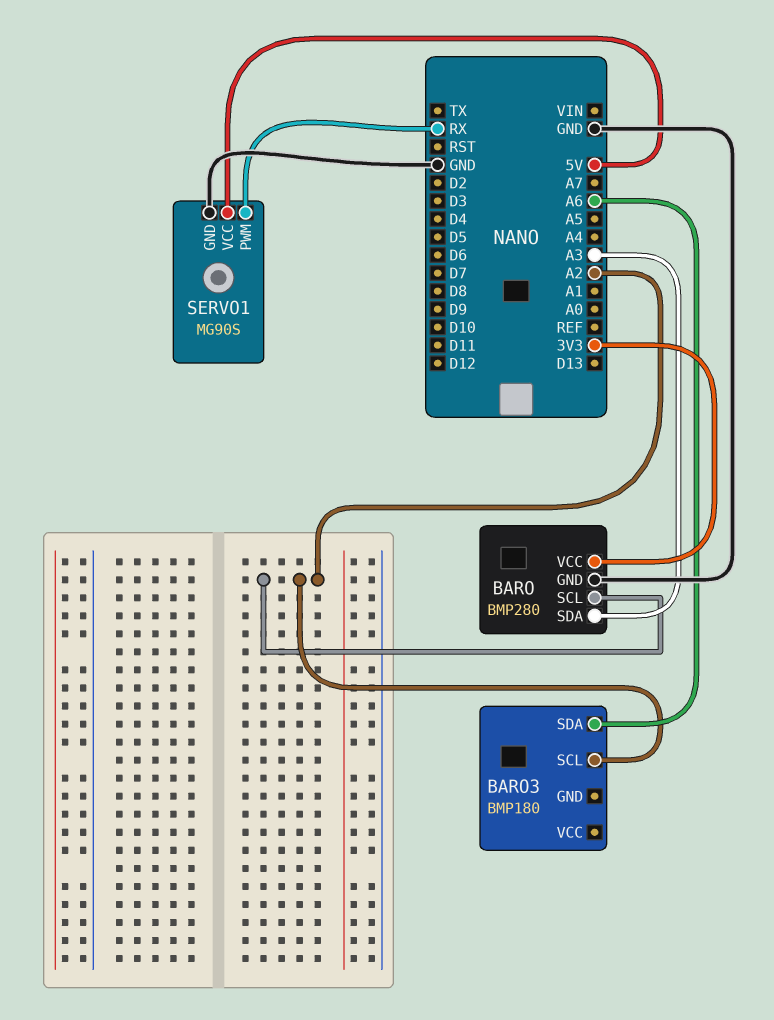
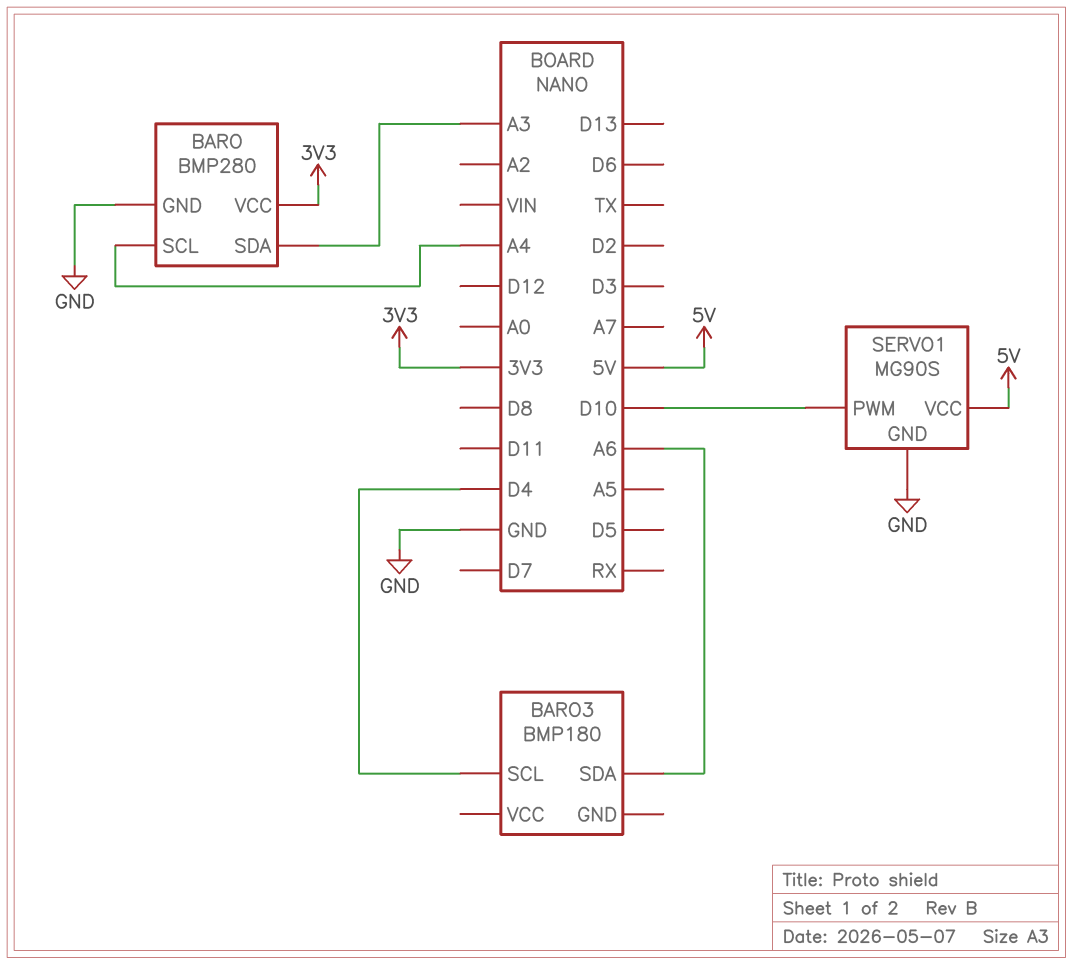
BARO pin SCL: A2 -> A4
BARO3 pin SCL: A2 -> D4
SERVO1 pin PWM: RX -> D10

